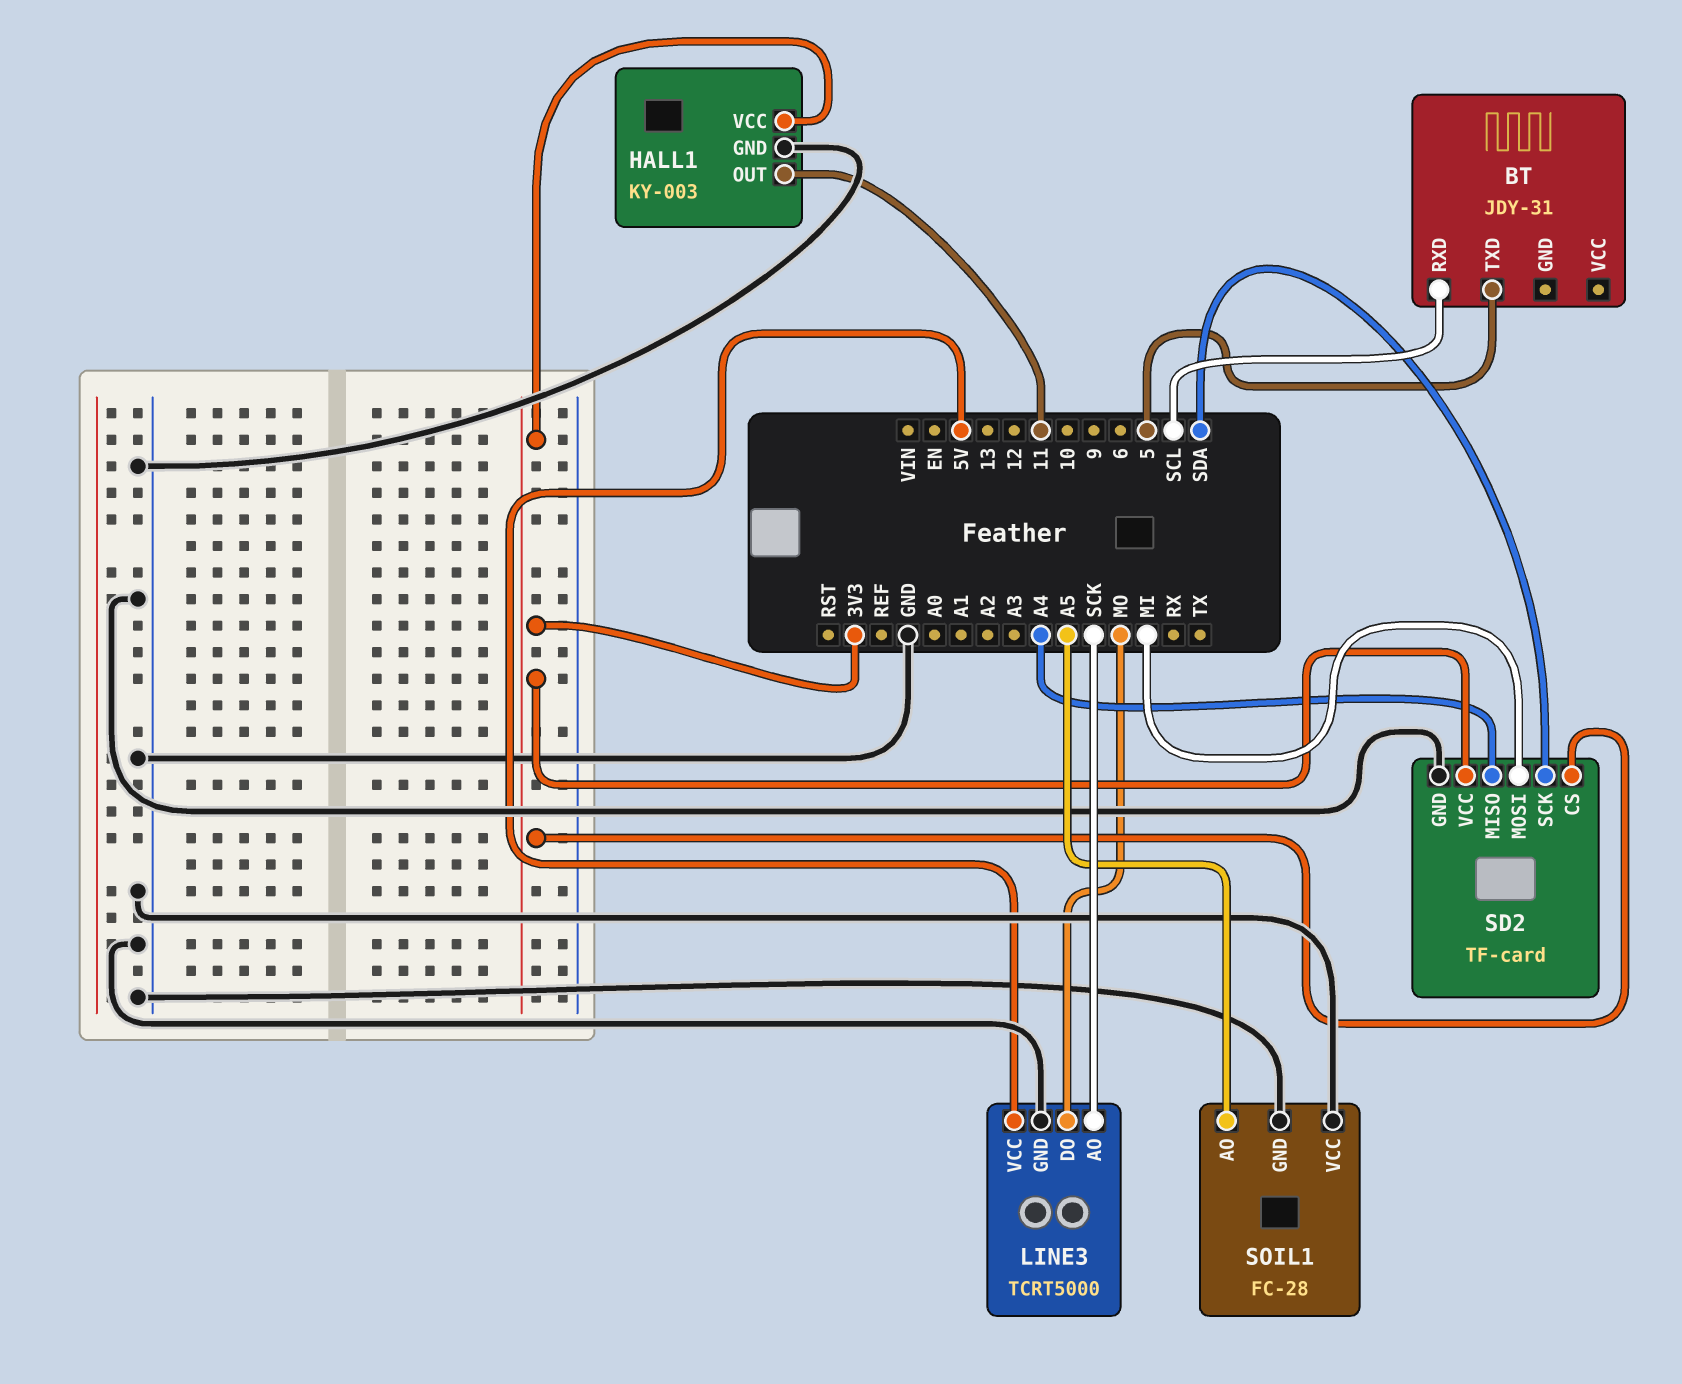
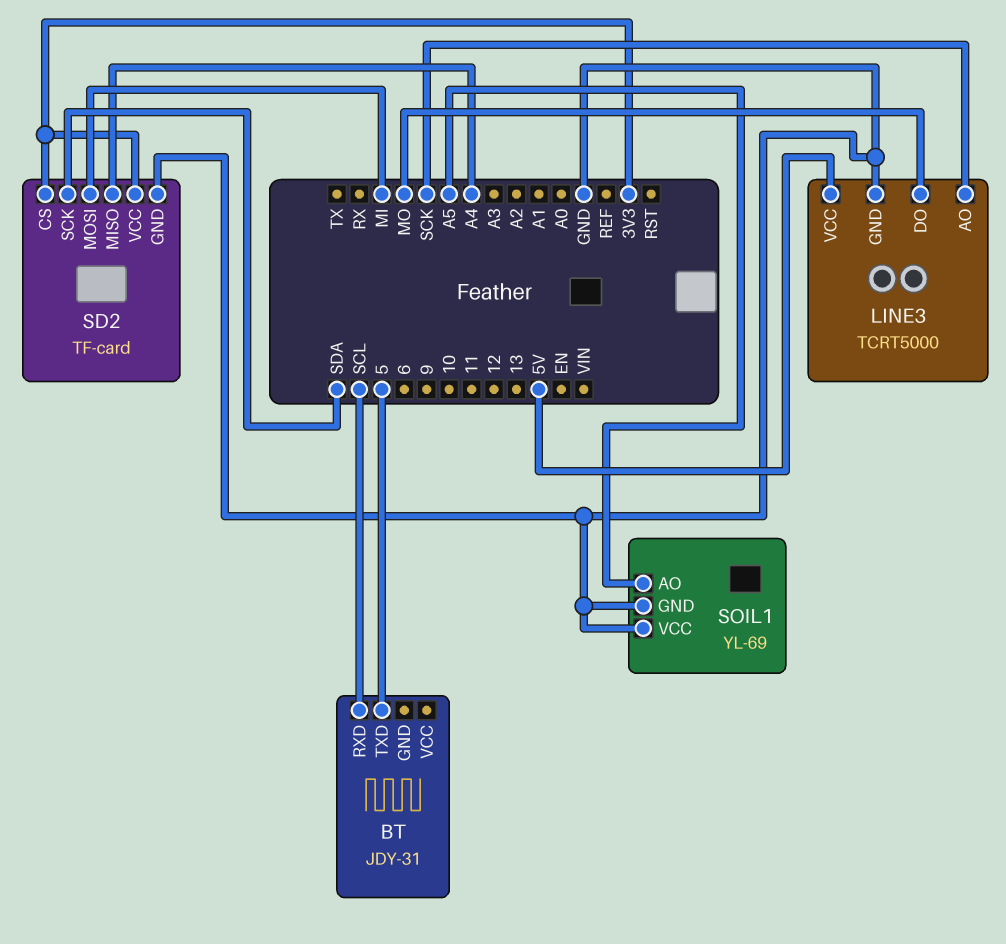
HALL1: KY-003 -> none
HALL1 pin GND: GND -> none
HALL1 pin OUT: 11 -> none
HALL1 pin VCC: 3V3 -> none
SOIL1: FC-28 -> YL-69

